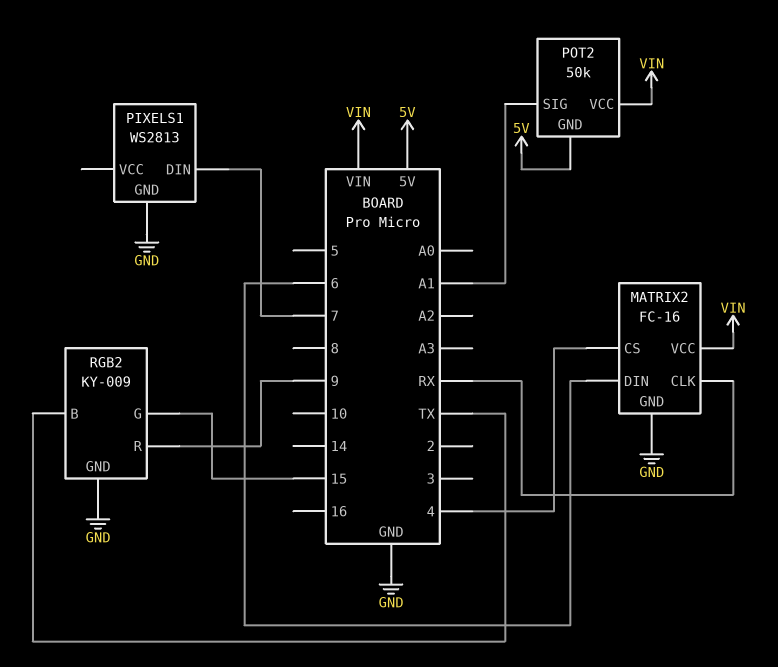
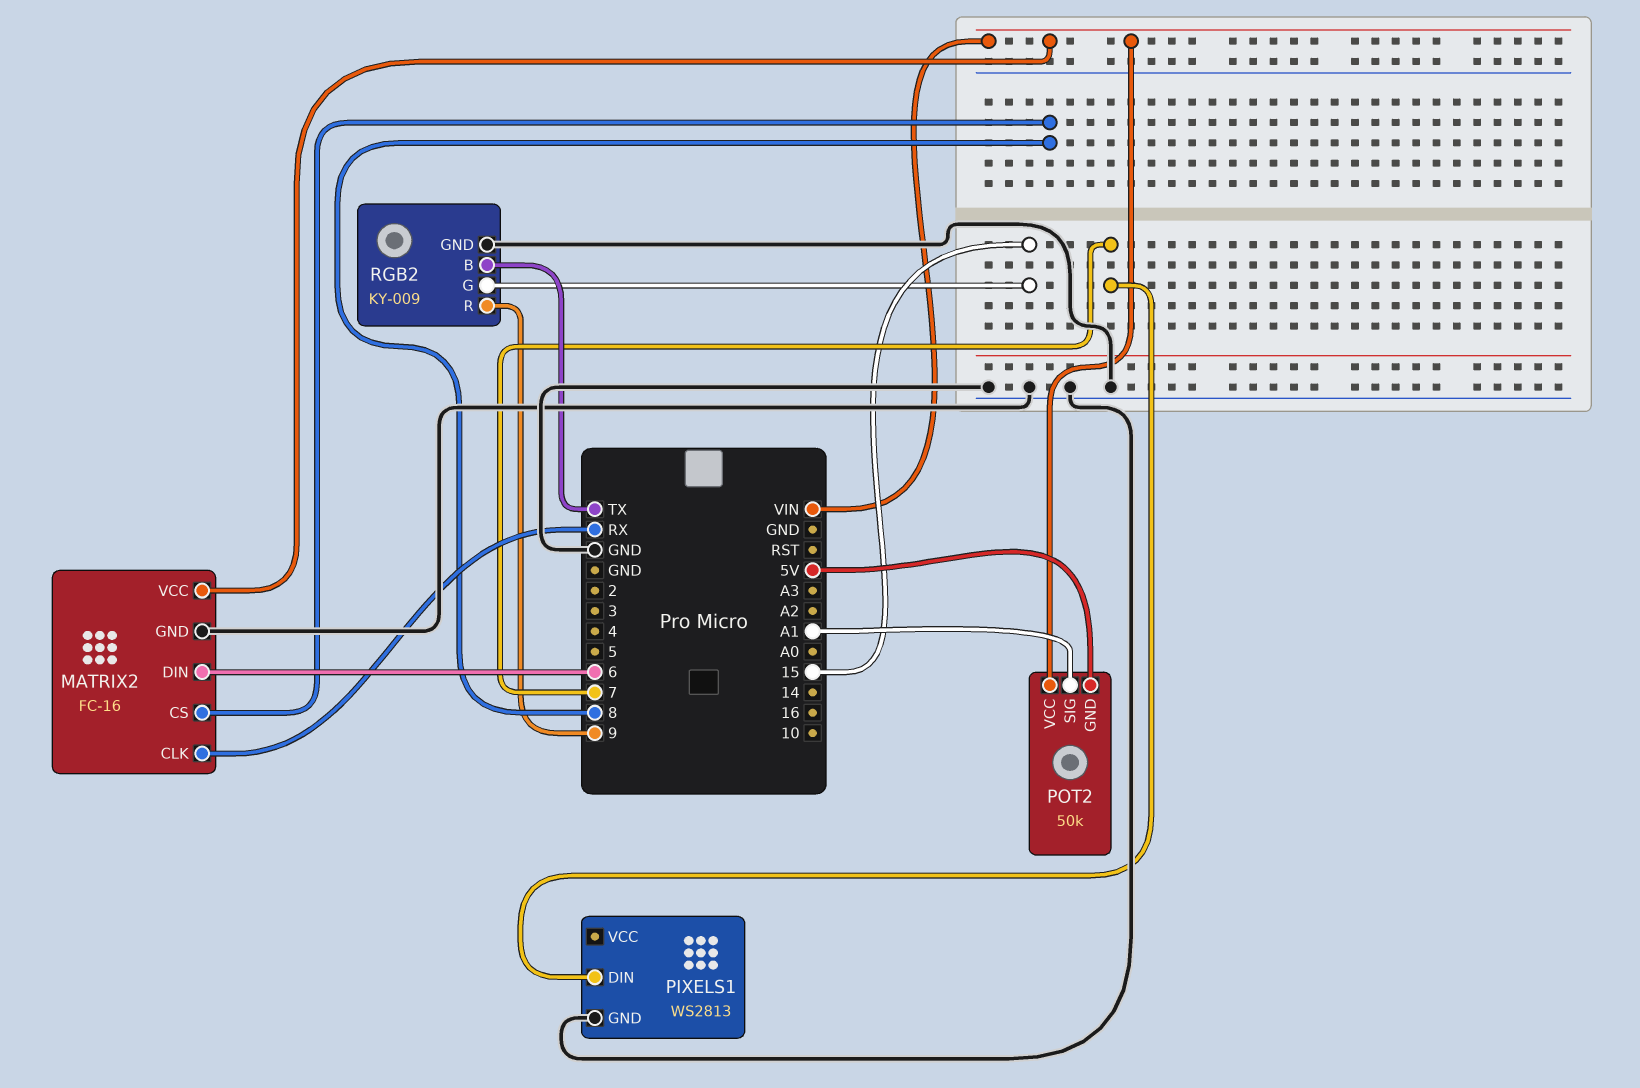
MATRIX2 pin CS: 4 -> 8

